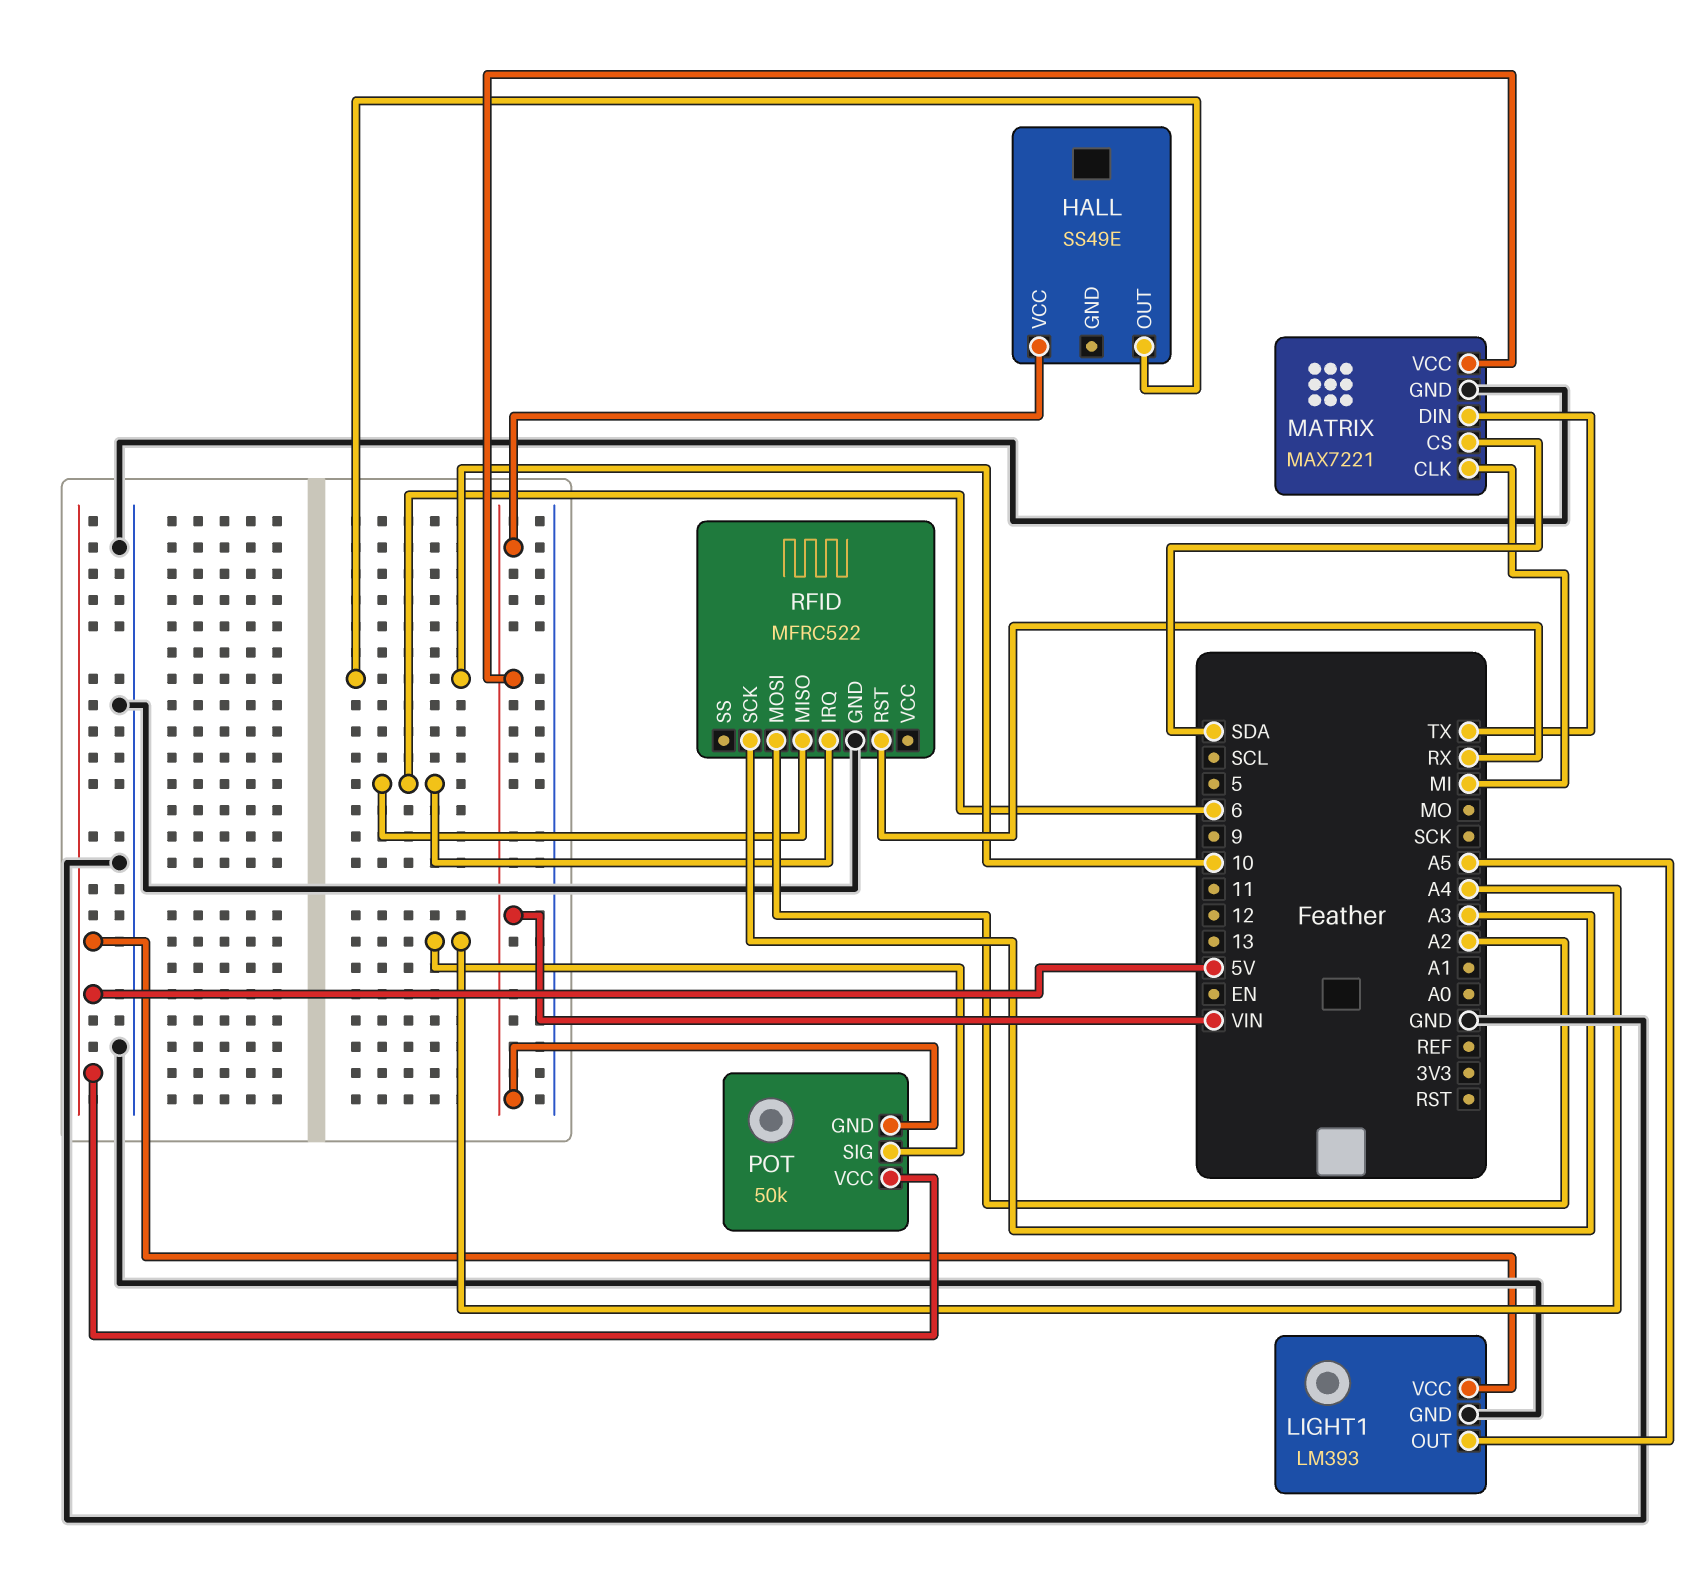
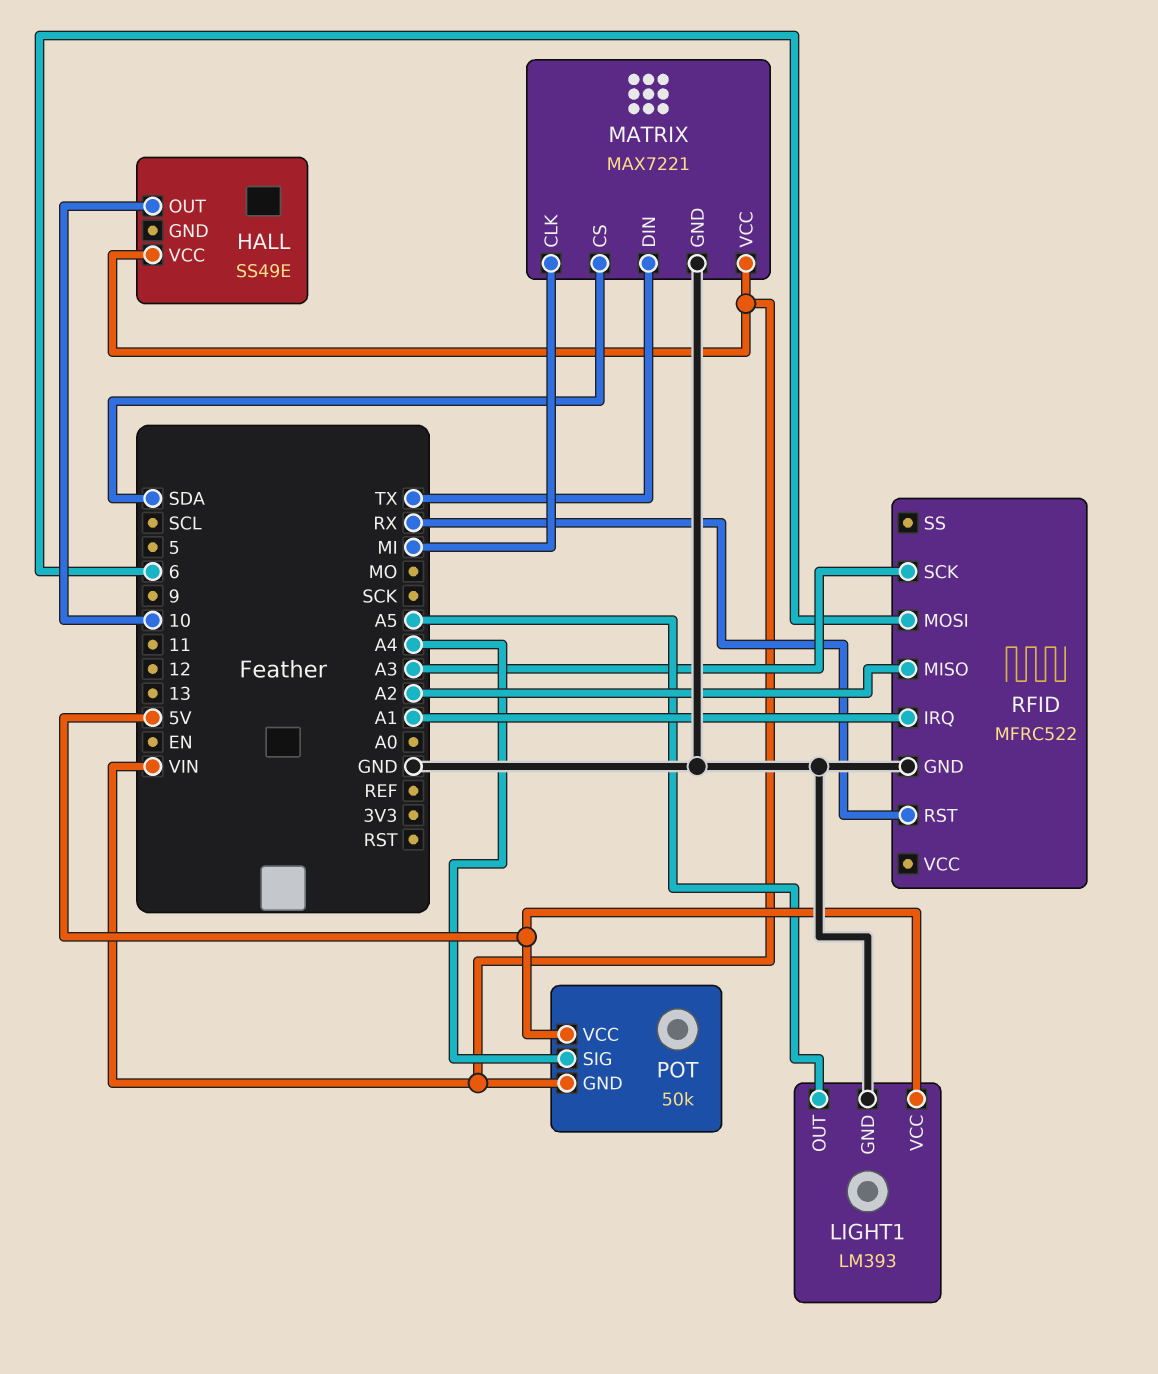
RFID pin IRQ: 6 -> A1
RFID pin MISO: 6 -> A2
RFID pin MOSI: A2 -> 6

